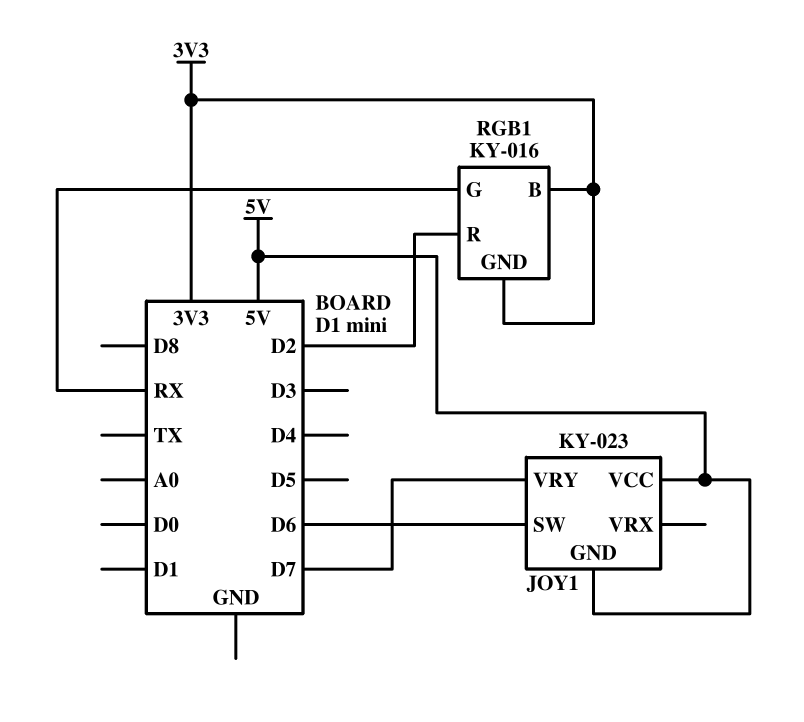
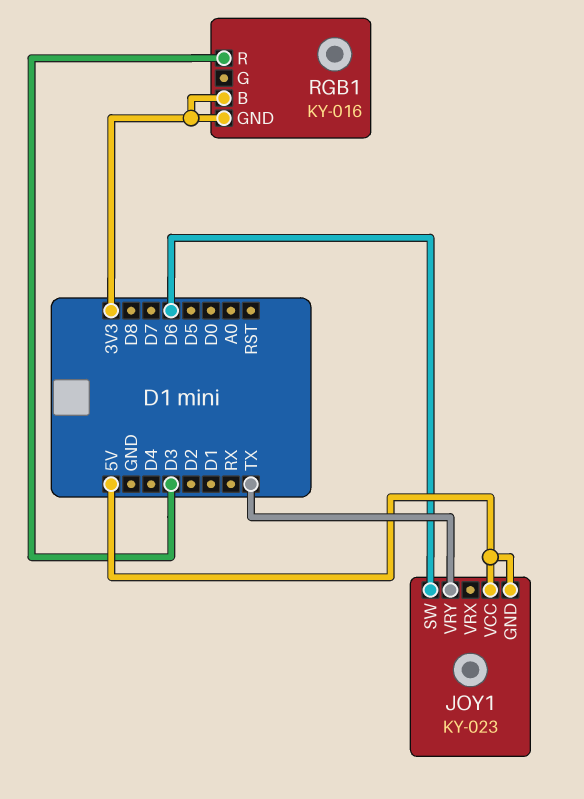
JOY1 pin VRY: D7 -> TX
RGB1 pin G: RX -> none
RGB1 pin R: D2 -> D3

